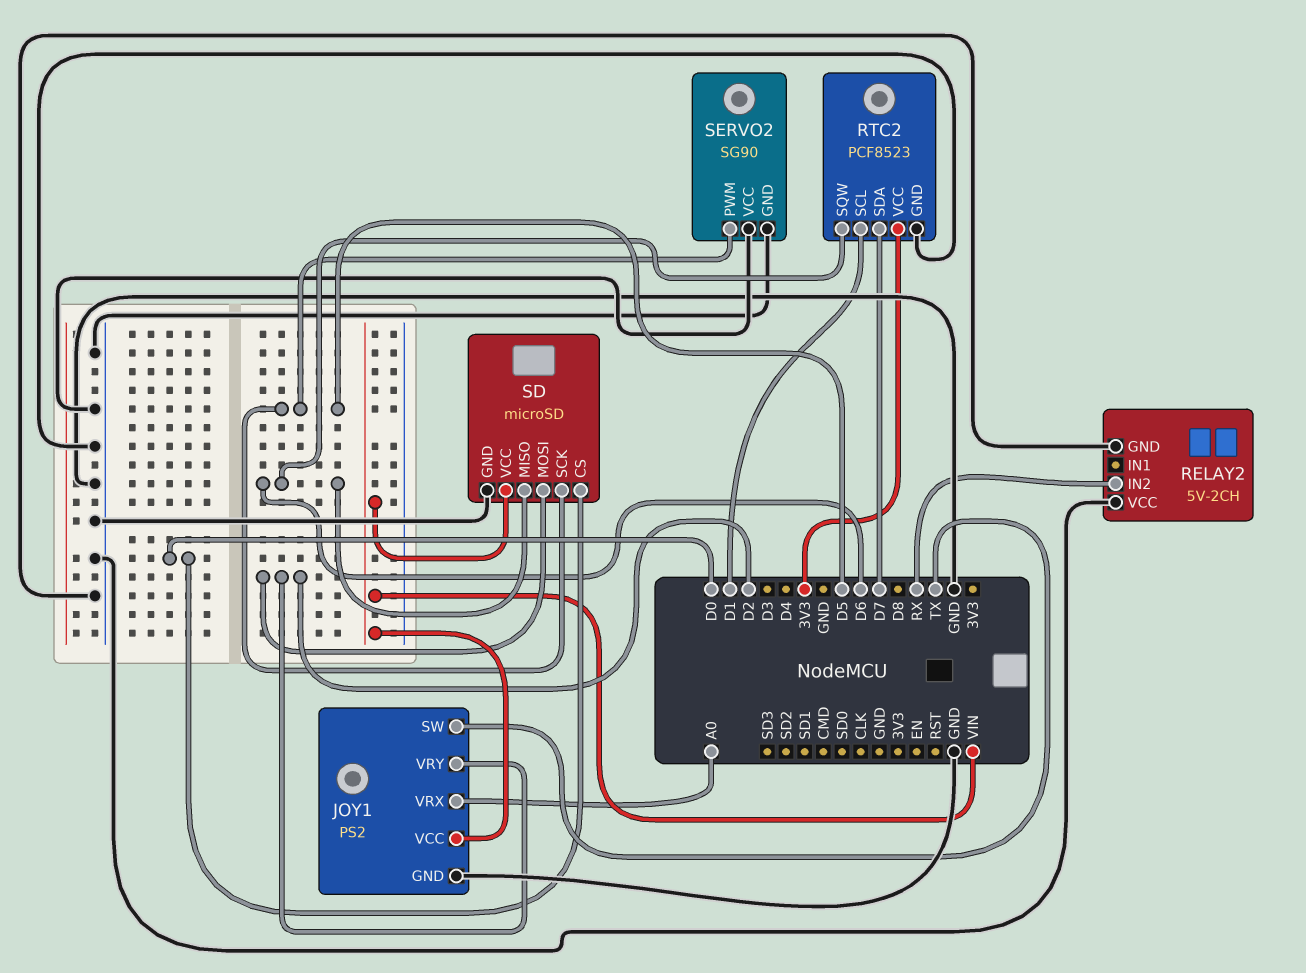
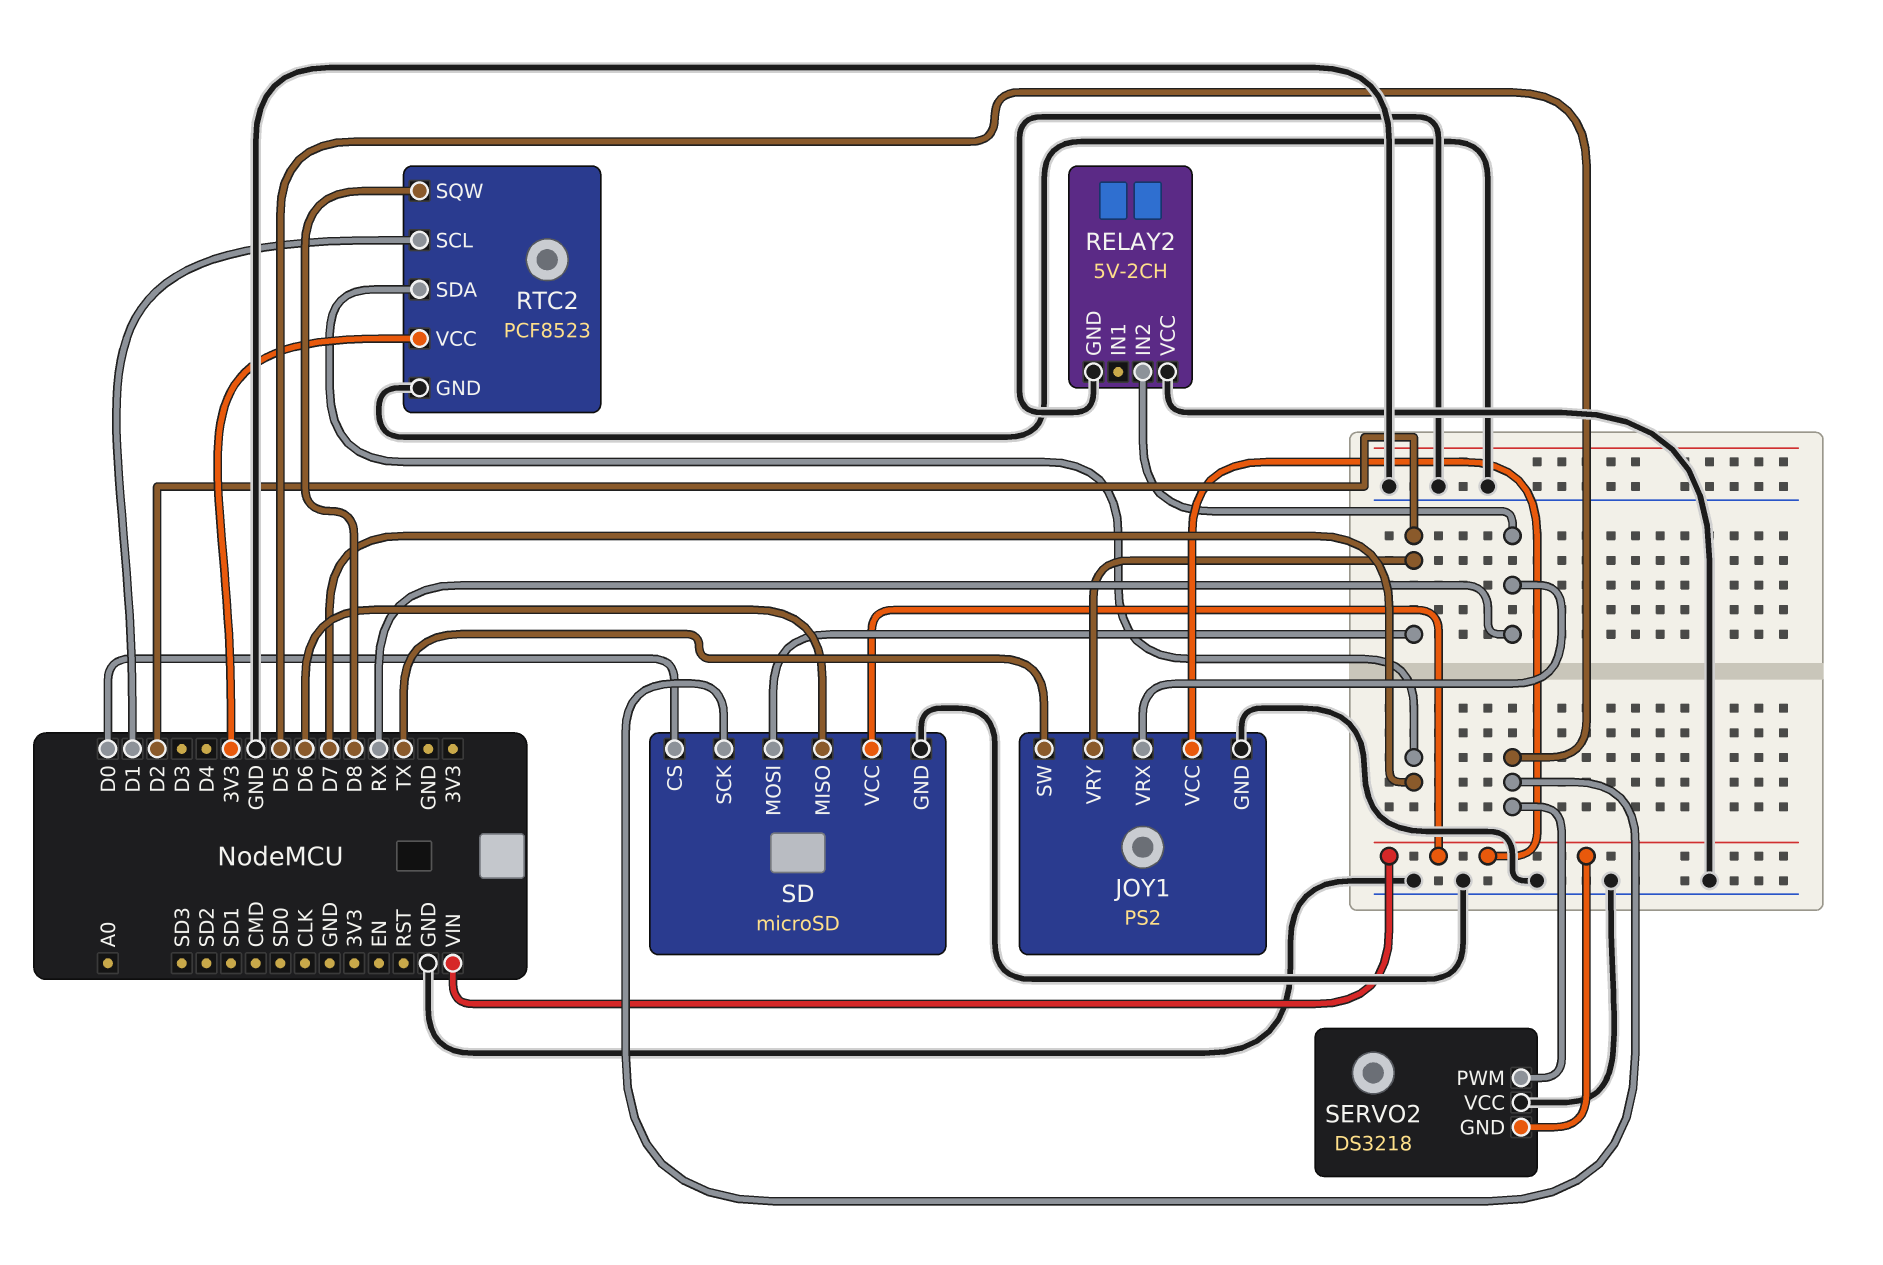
JOY1 pin VRX: A0 -> RX
RTC2 pin SQW: D6 -> D8
SERVO2: SG90 -> DS3218
SERVO2 pin GND: GND -> VIN

